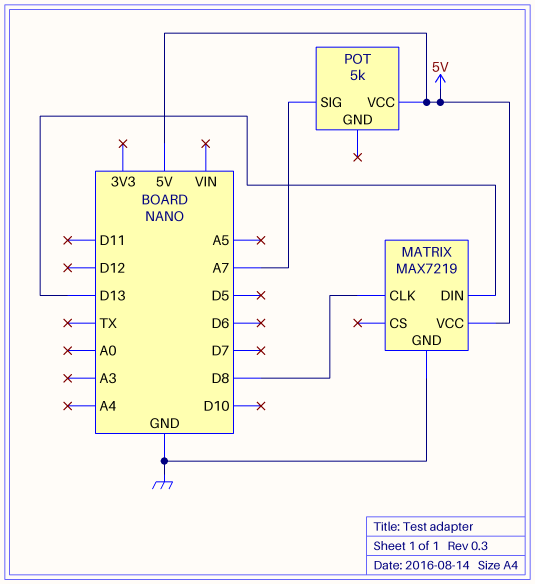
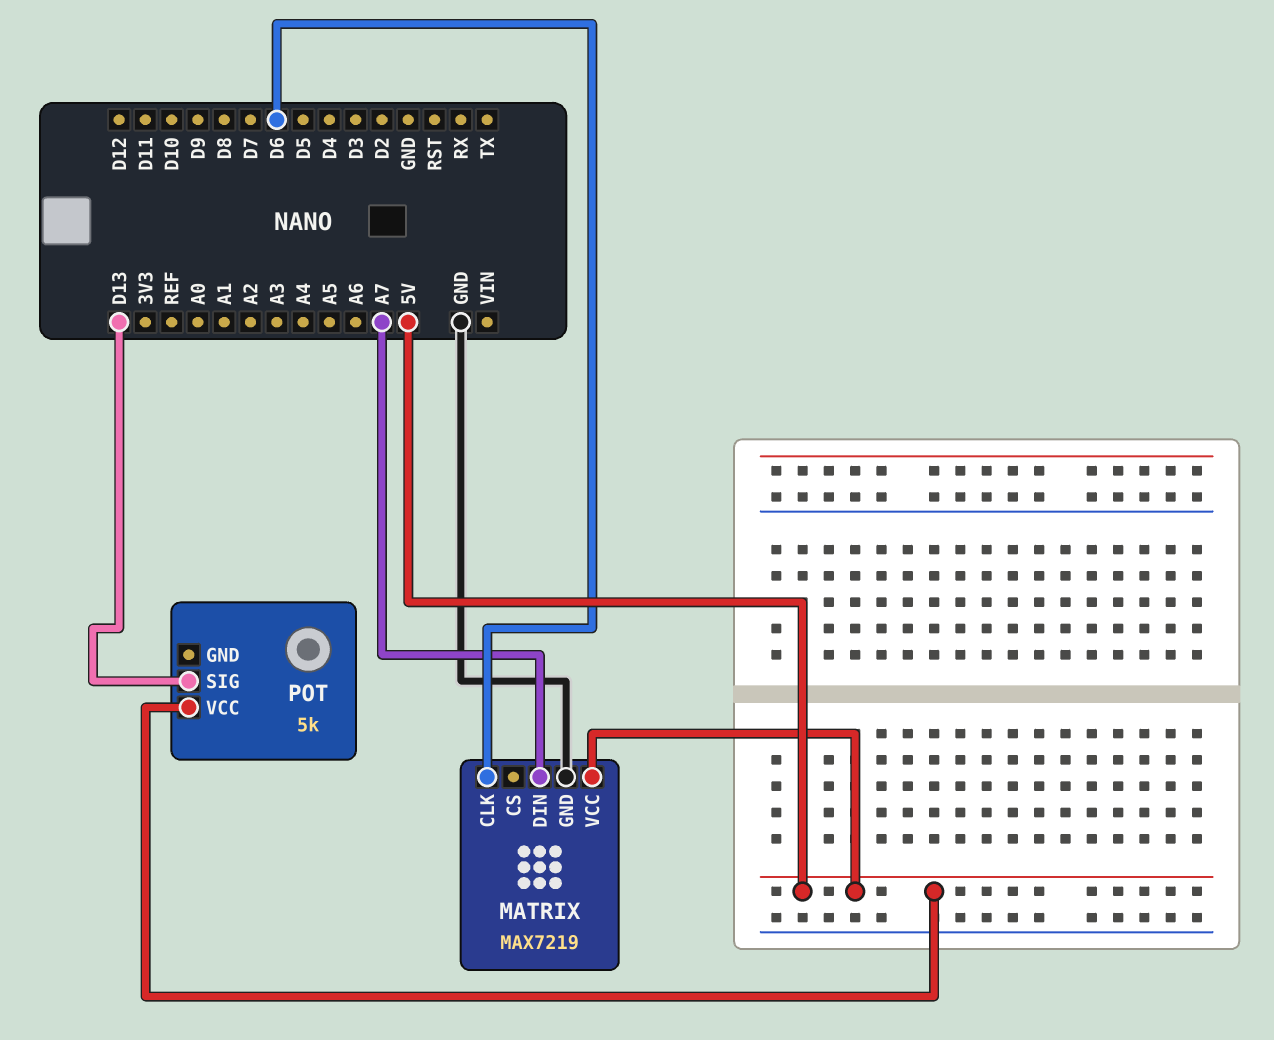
MATRIX pin CLK: D8 -> D6
MATRIX pin DIN: D13 -> A7
POT pin SIG: A7 -> D13

